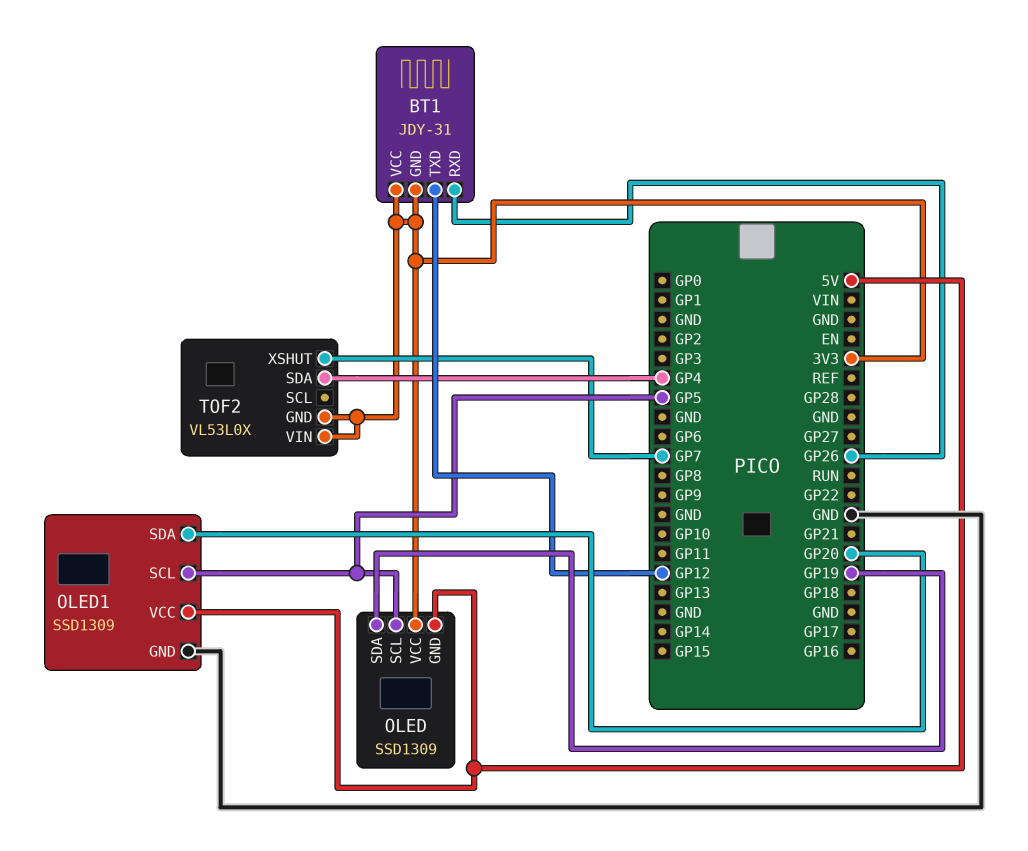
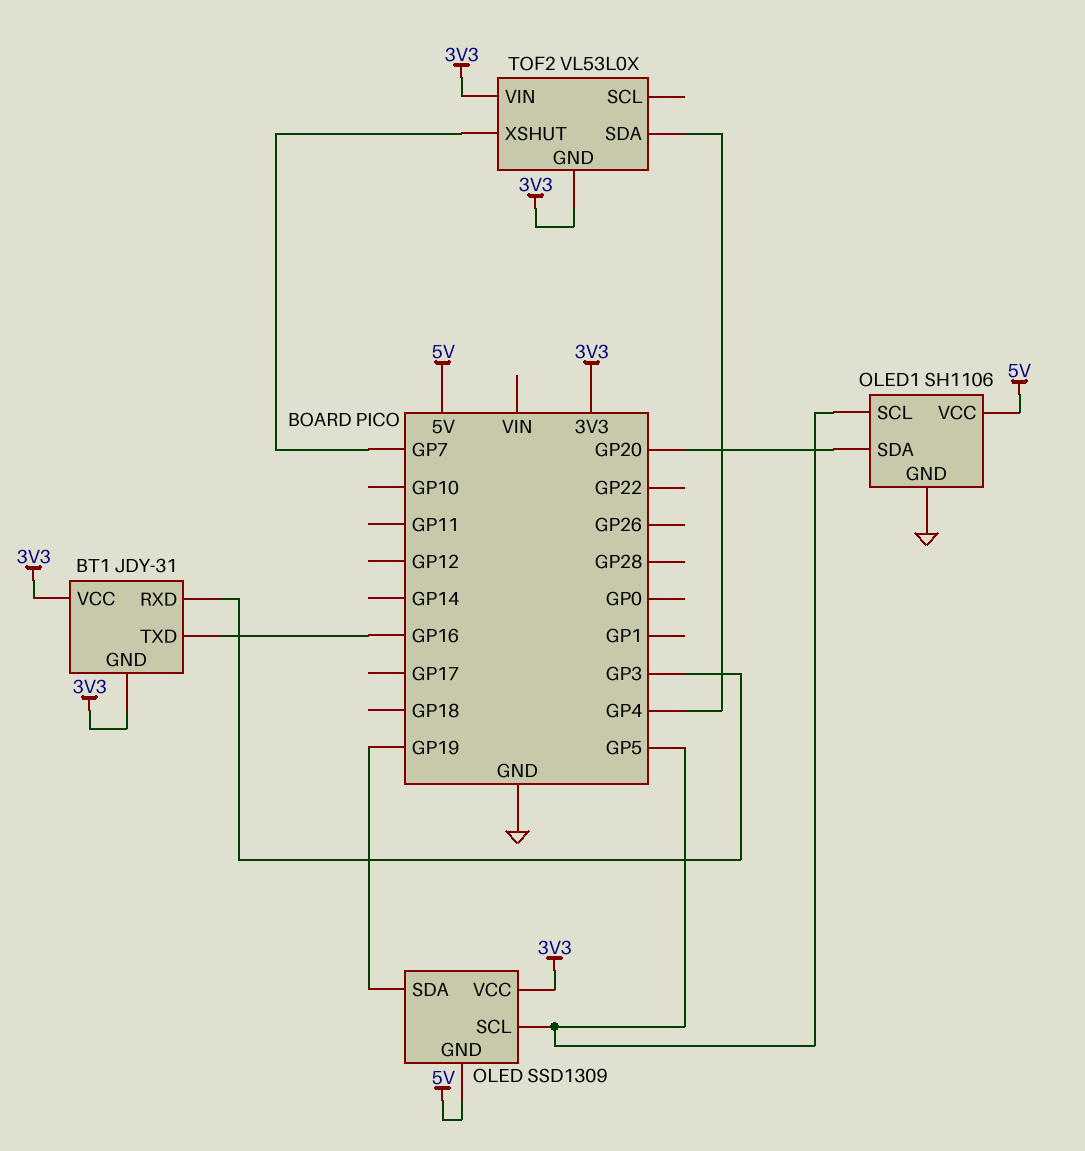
BT1 pin RXD: GP26 -> GP3
BT1 pin TXD: GP12 -> GP16
OLED1: SSD1309 -> SH1106

